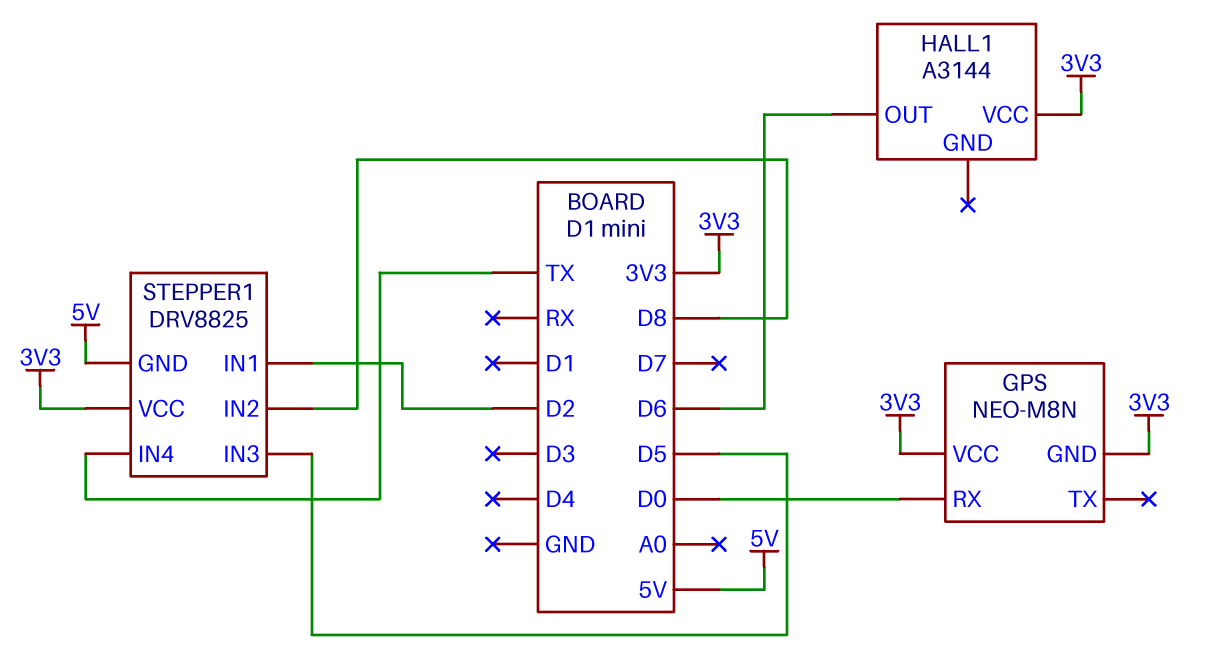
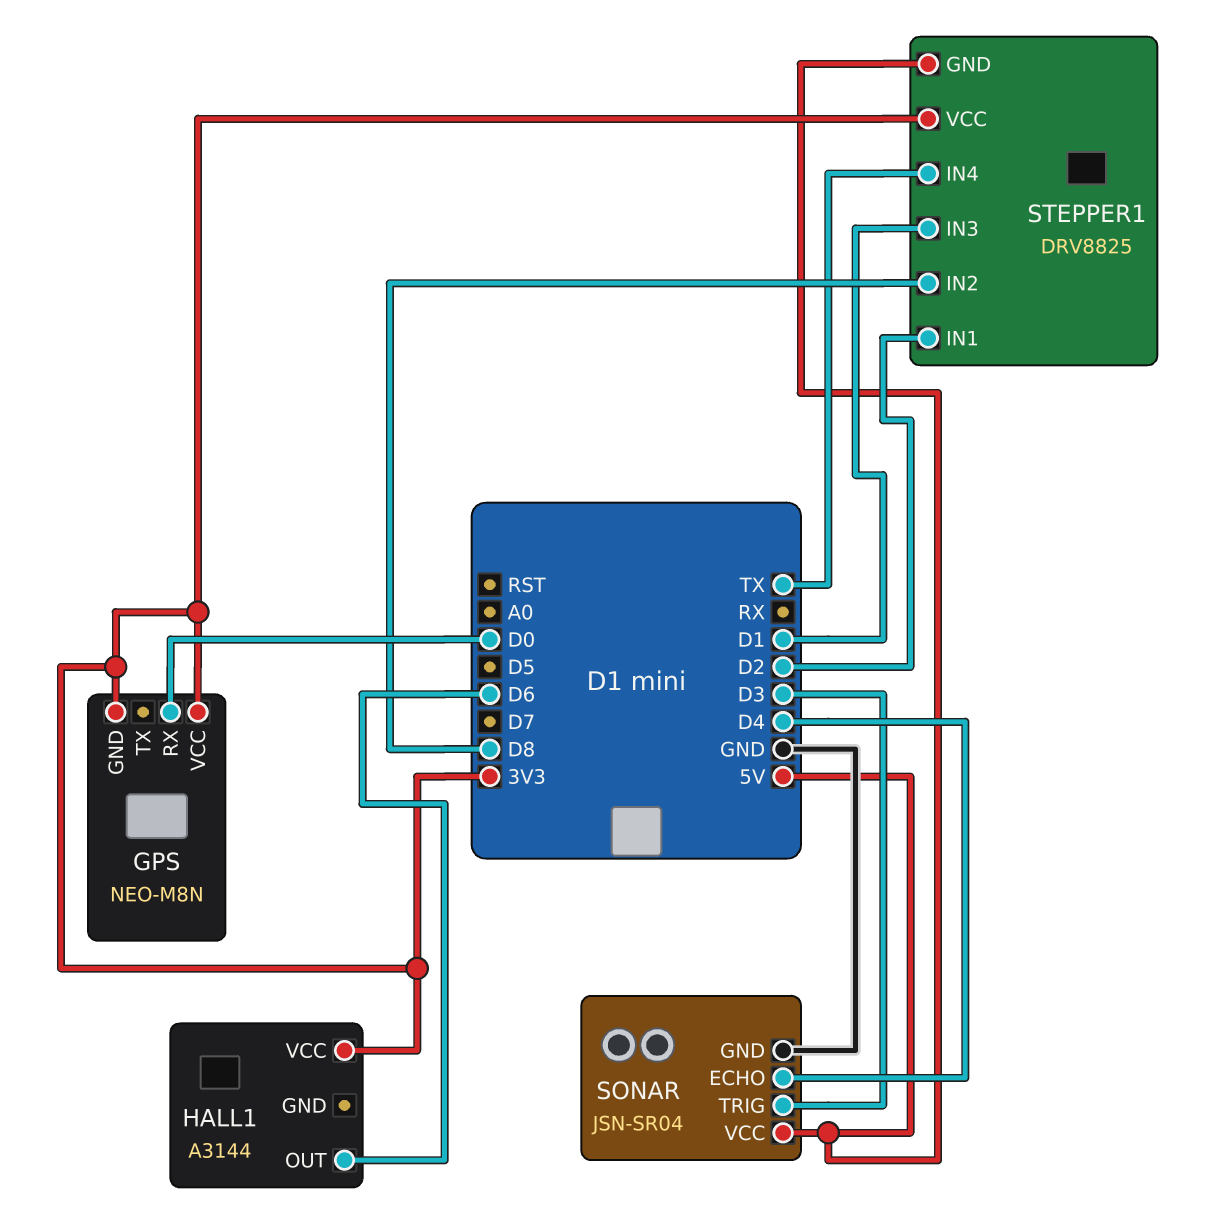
SONAR: none -> JSN-SR04
SONAR pin ECHO: none -> D4
SONAR pin GND: none -> GND
SONAR pin TRIG: none -> D3
SONAR pin VCC: none -> 5V
STEPPER1 pin IN3: D5 -> D1

